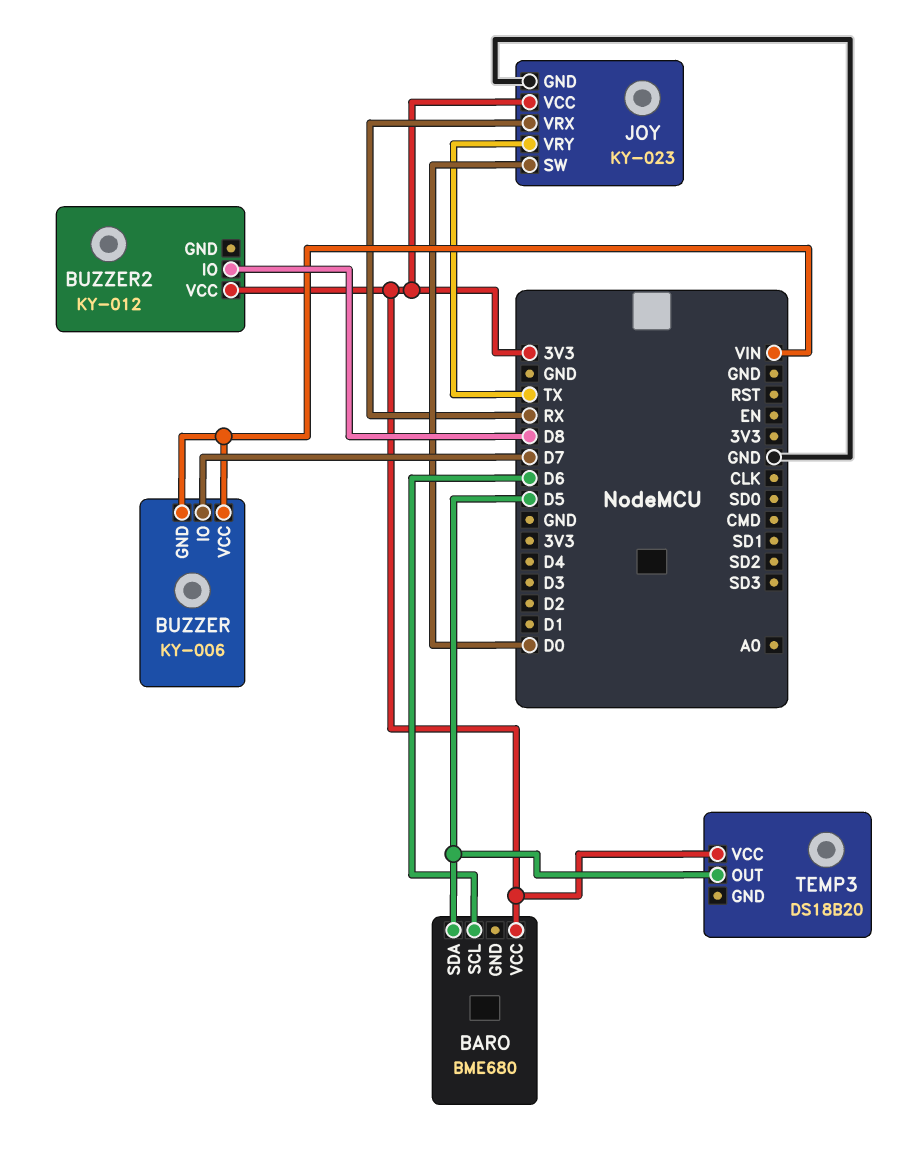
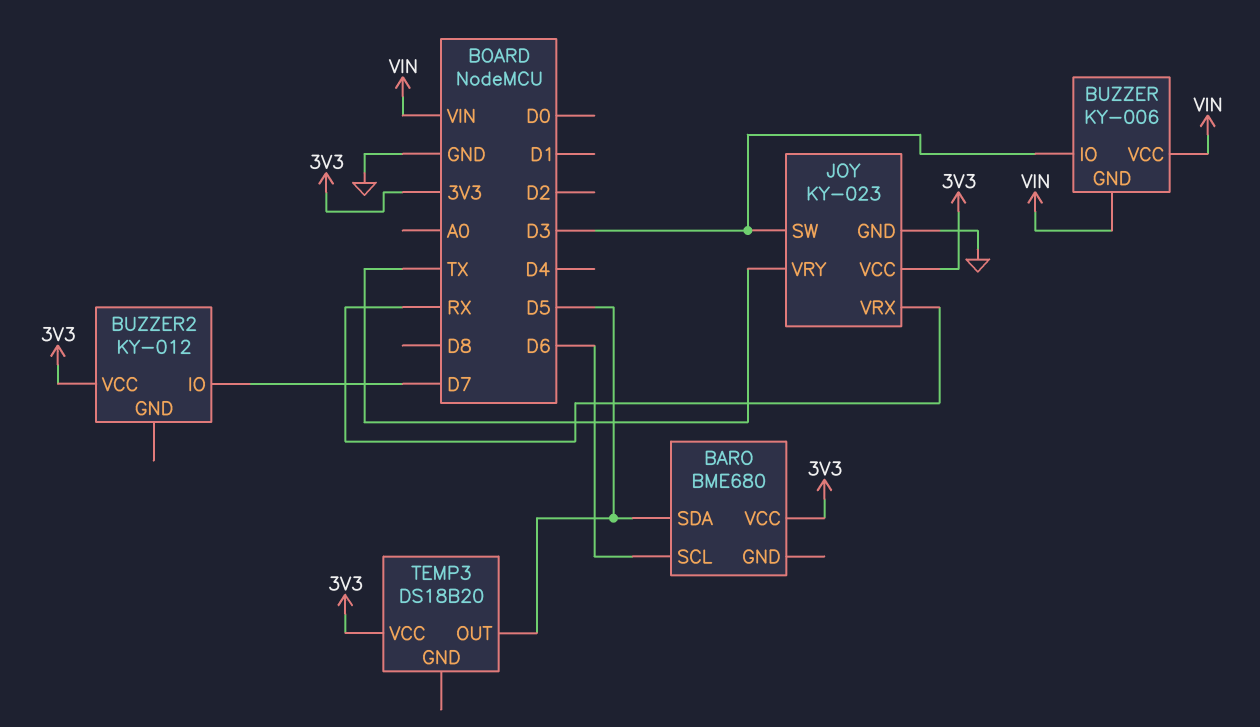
BUZZER pin IO: D7 -> D3
BUZZER2 pin IO: D8 -> D7
JOY pin SW: D0 -> D3

